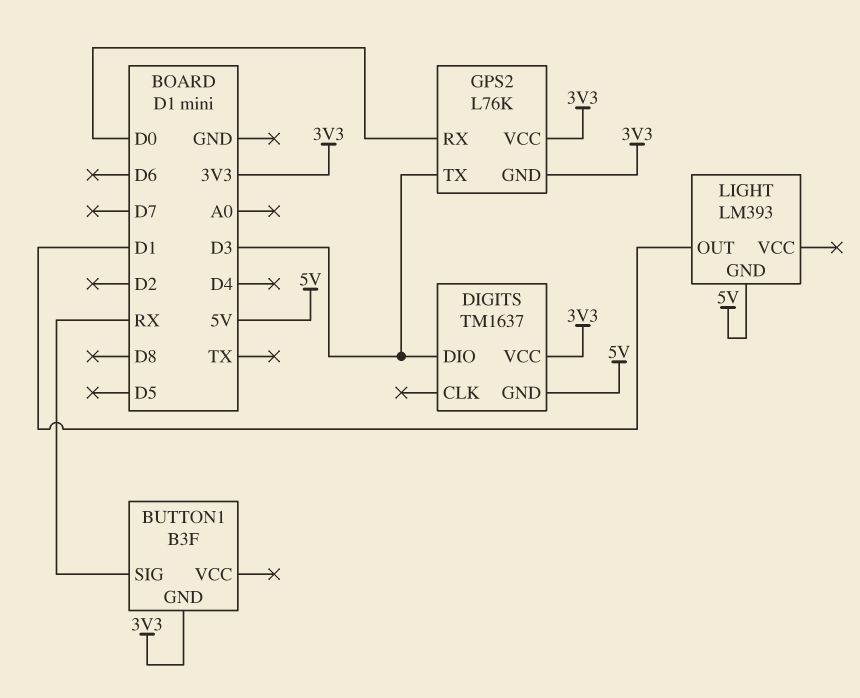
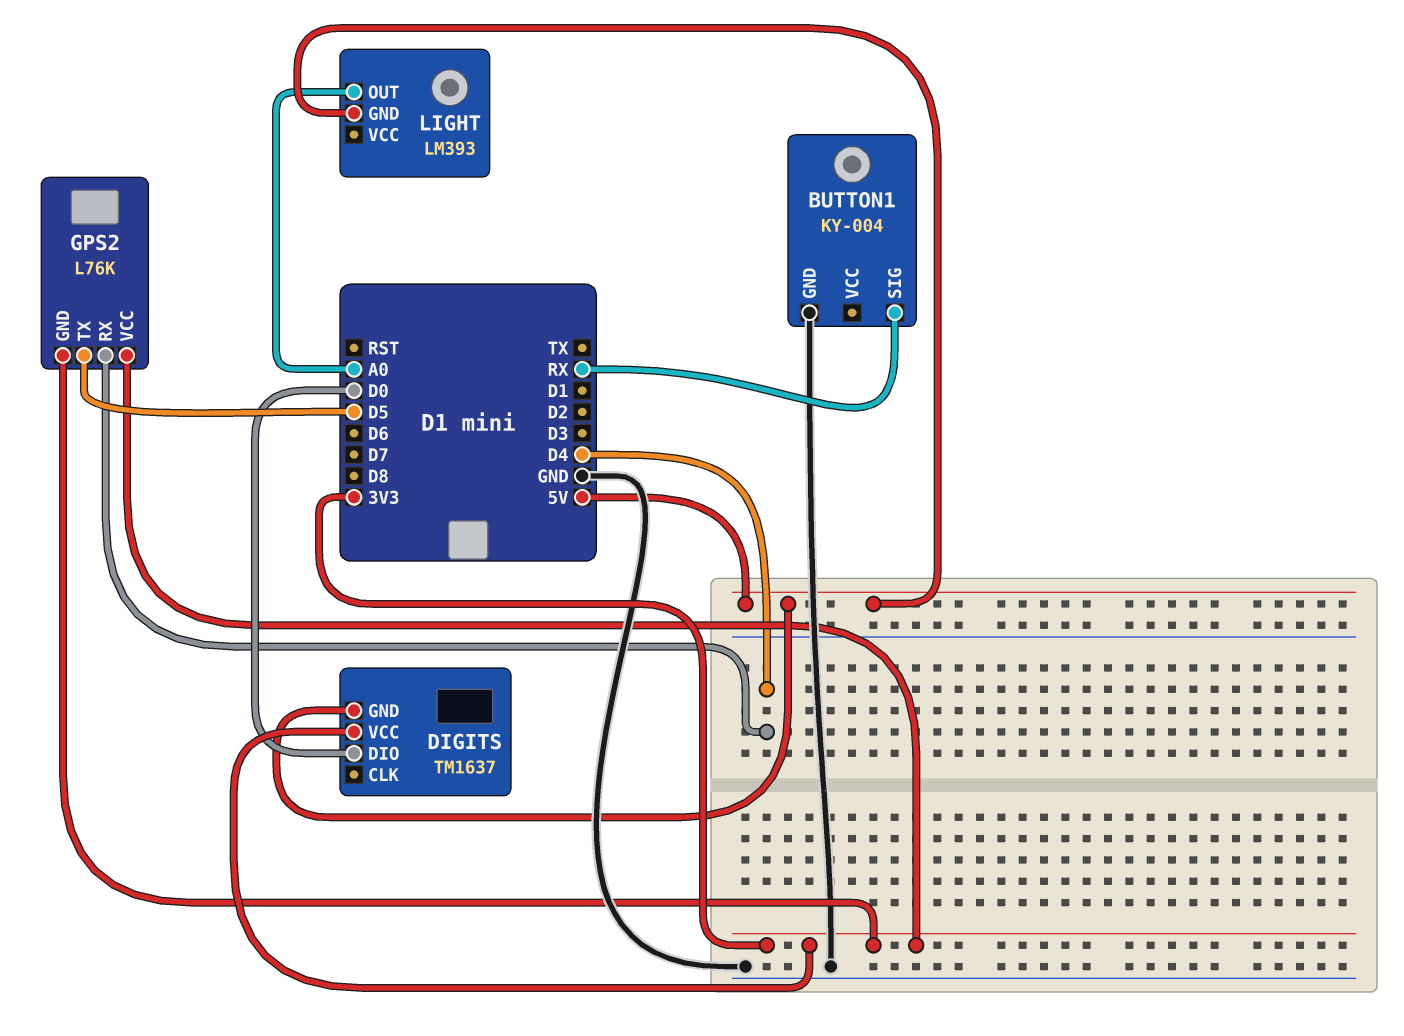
BUTTON1: B3F -> KY-004
BUTTON1 pin GND: 3V3 -> GND
DIGITS pin DIO: D3 -> D0
GPS2 pin RX: D0 -> D4
GPS2 pin TX: D3 -> D5
LIGHT pin OUT: D1 -> A0

